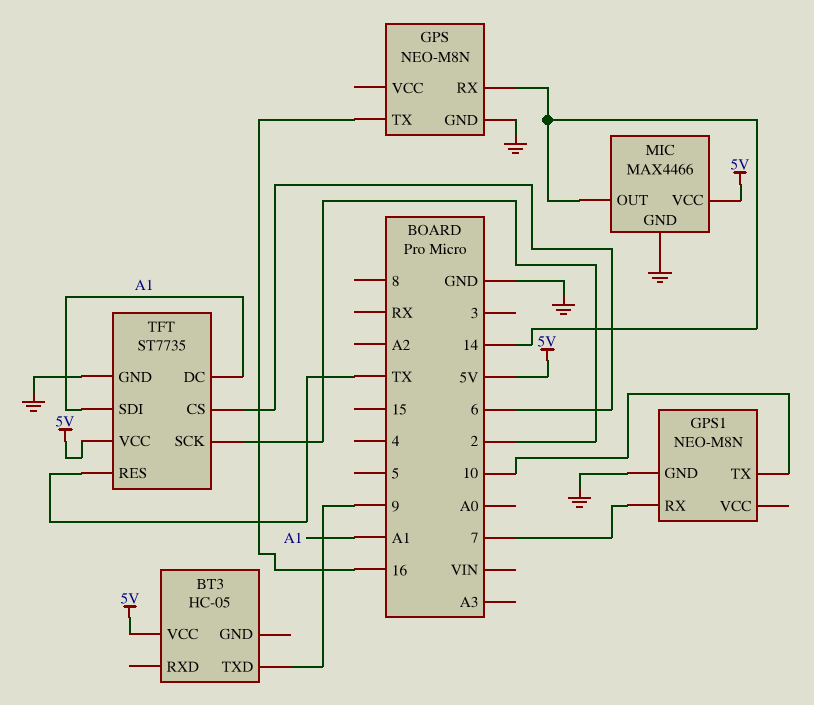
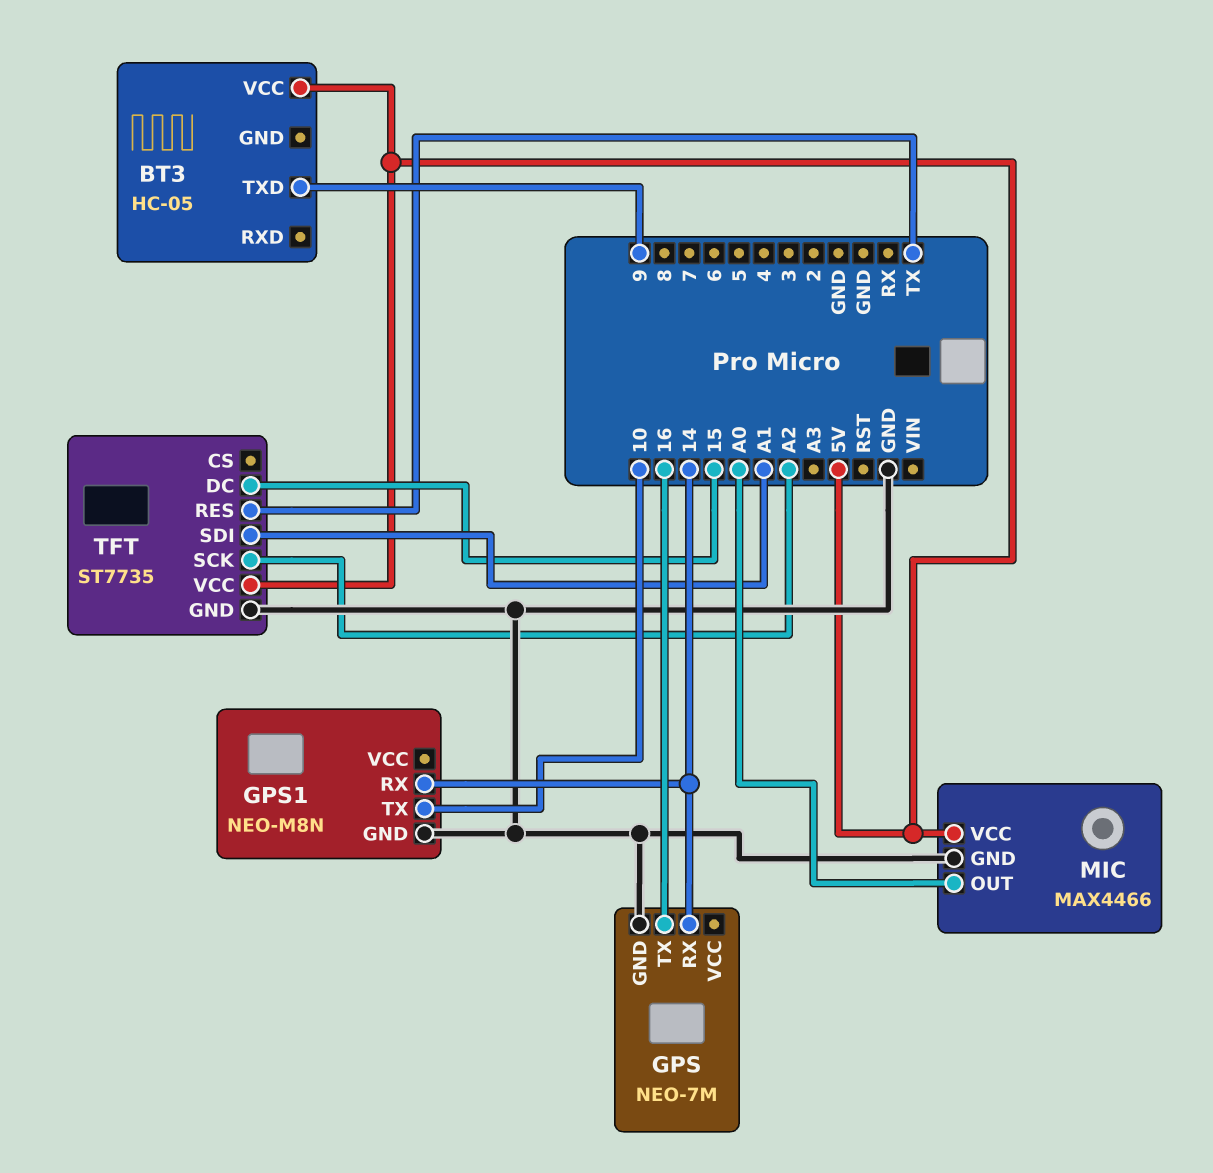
GPS: NEO-M8N -> NEO-7M
GPS1 pin RX: 7 -> 14
MIC pin OUT: 14 -> A0
TFT pin CS: 6 -> none
TFT pin DC: A1 -> 15
TFT pin SCK: 2 -> A2

